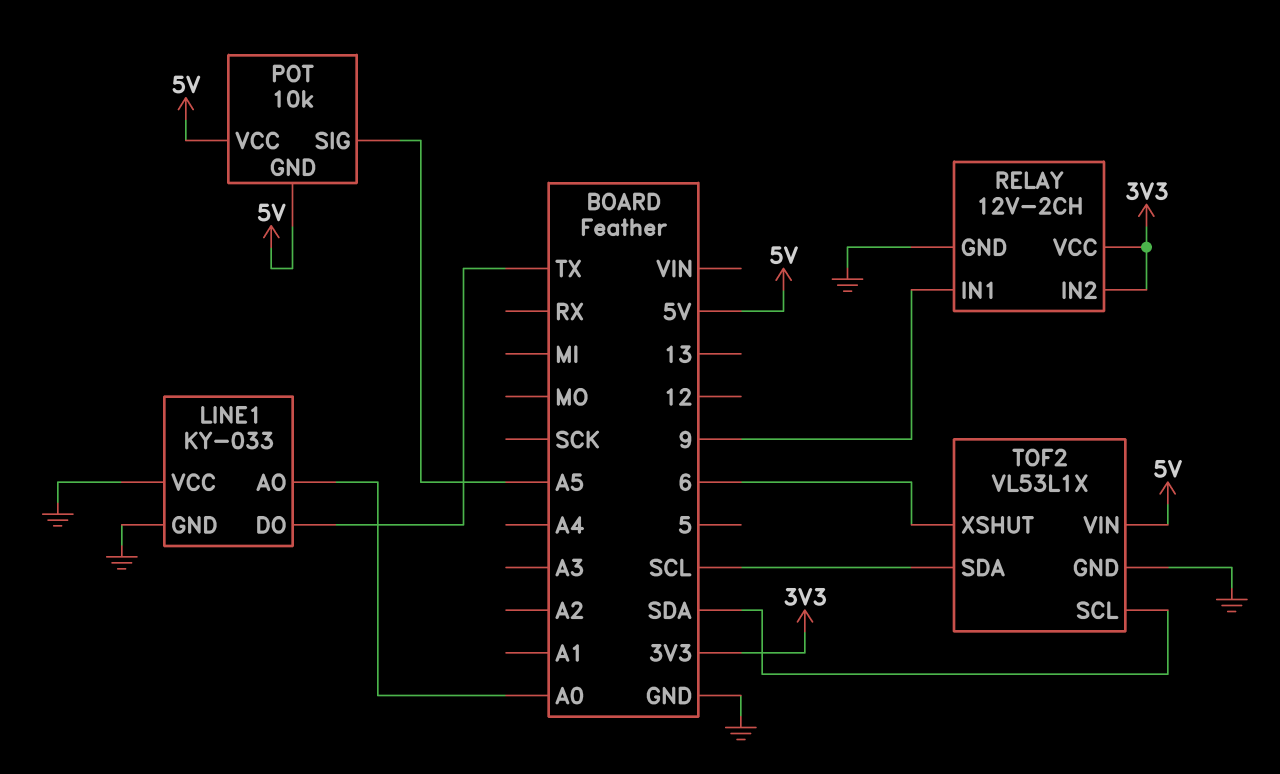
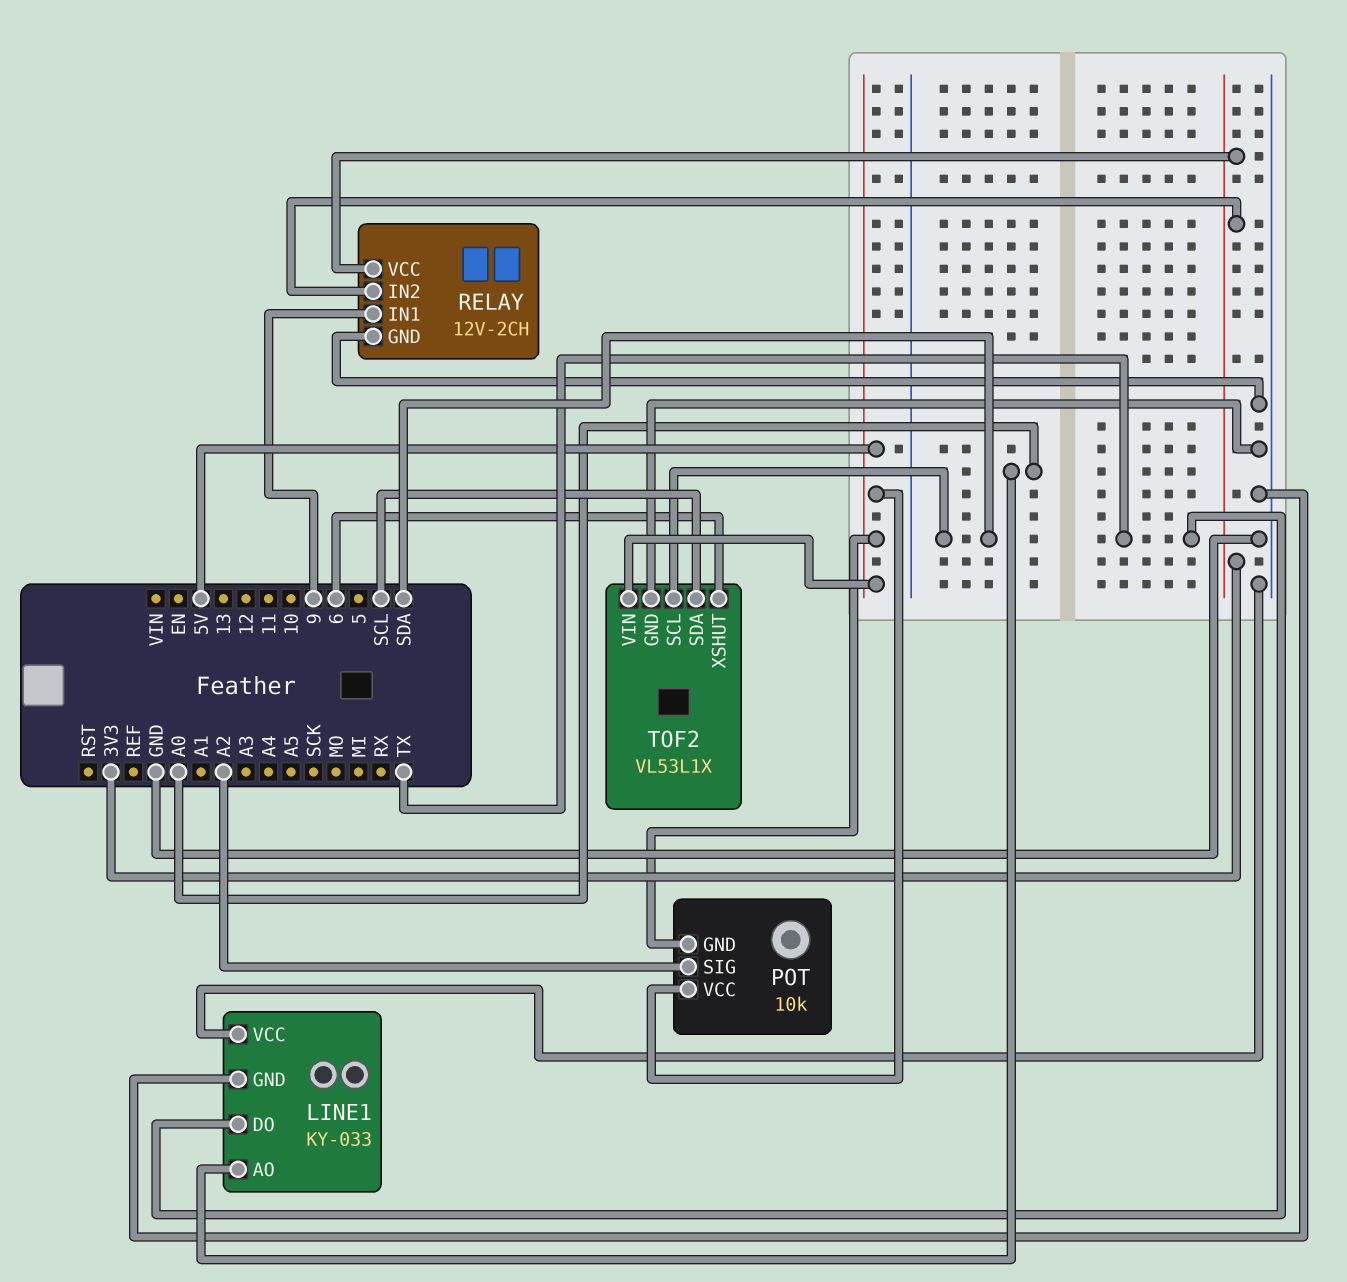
POT pin SIG: A5 -> A2

